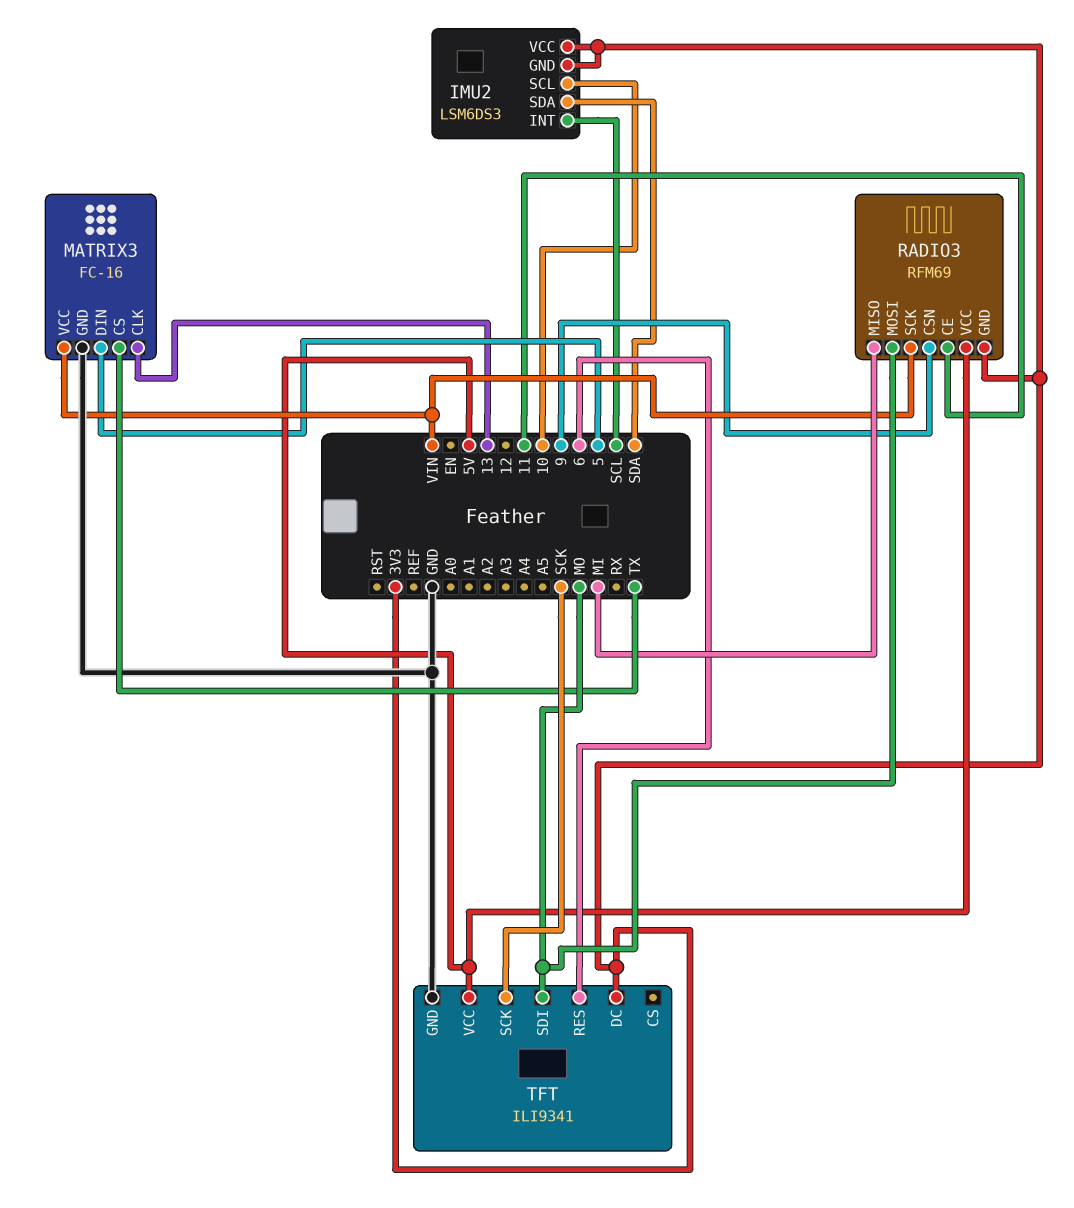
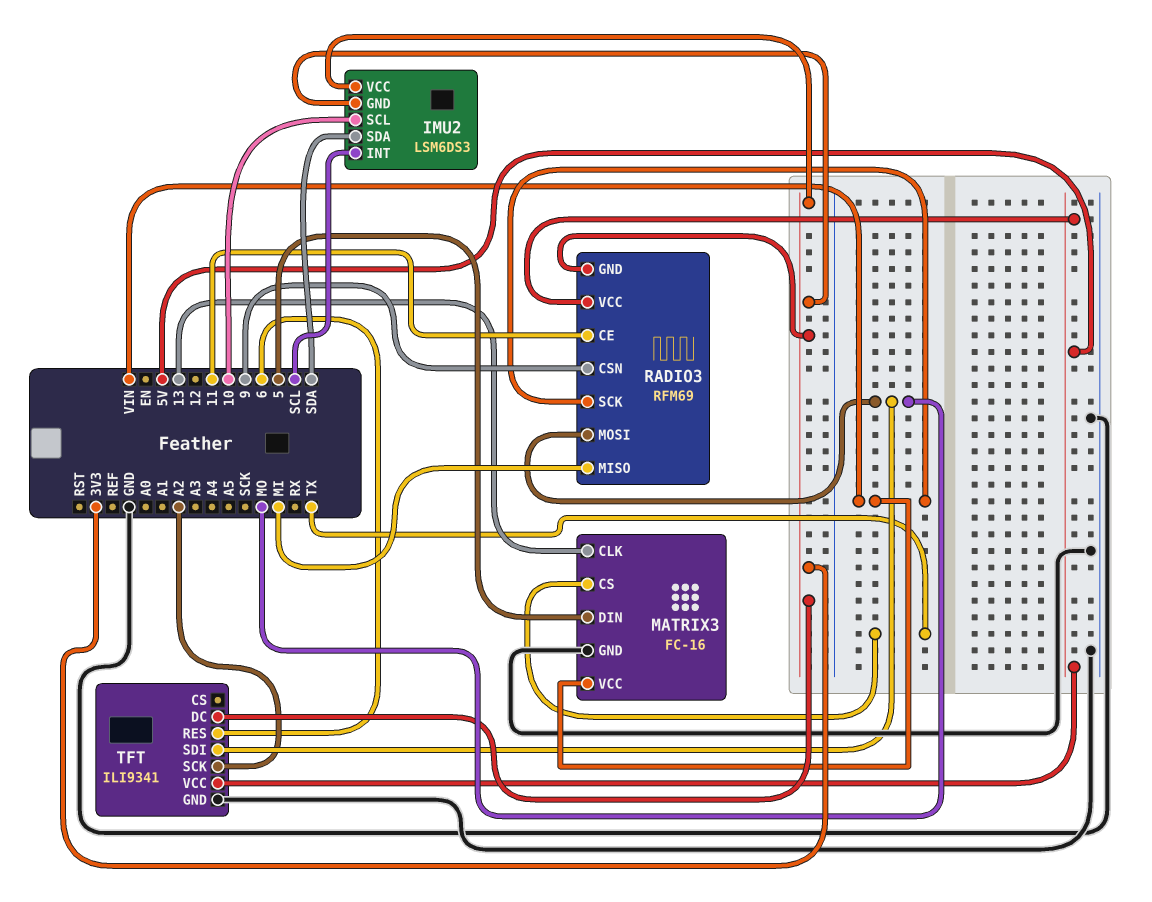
TFT pin SCK: SCK -> A2

